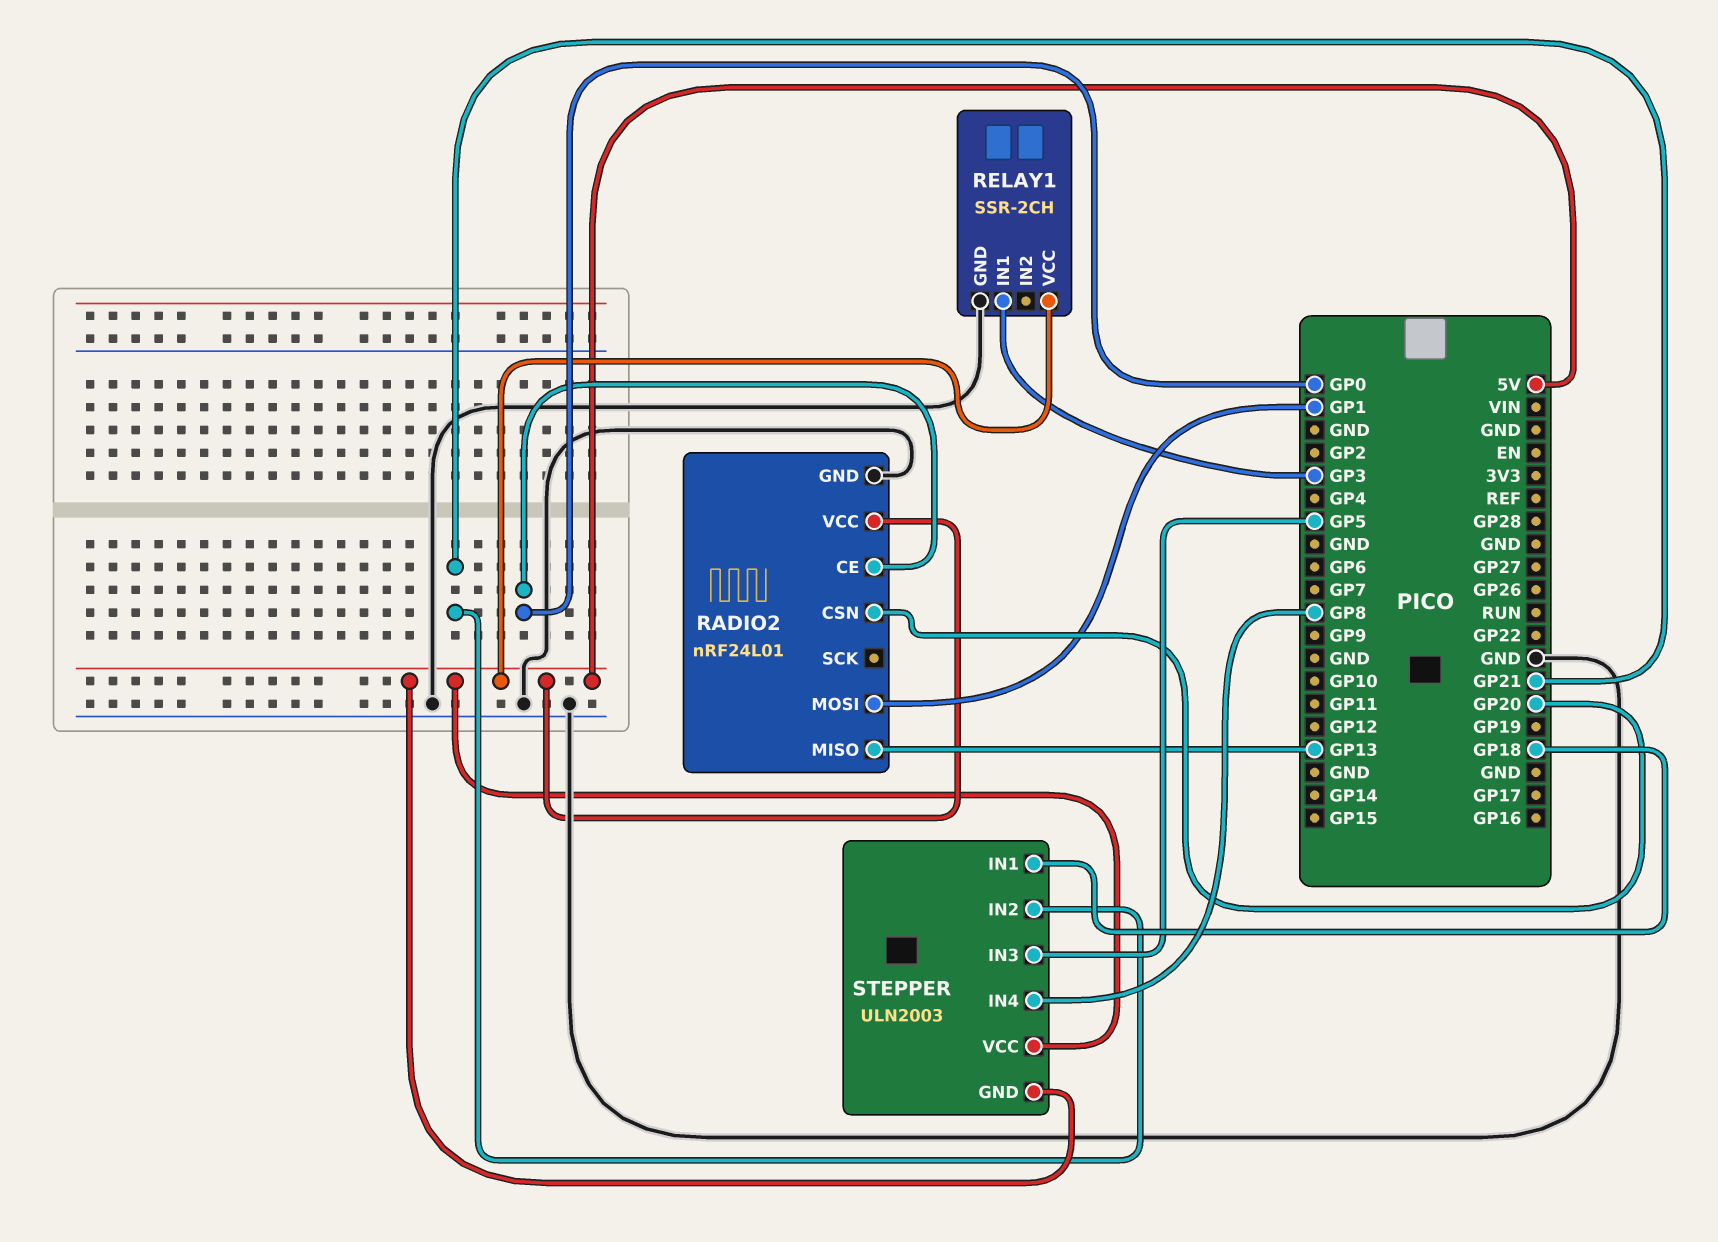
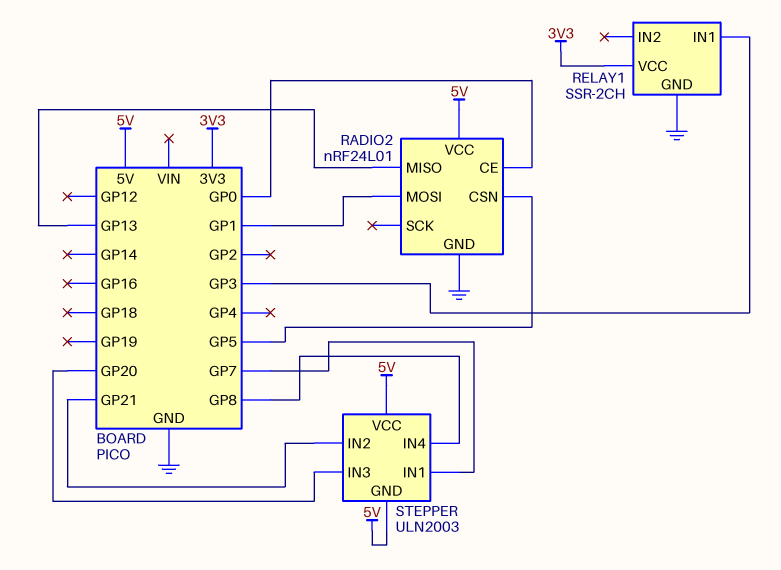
RADIO2 pin CSN: GP20 -> GP5
RELAY1 pin VCC: 5V -> 3V3
STEPPER pin IN1: GP18 -> GP7
STEPPER pin IN3: GP5 -> GP20

